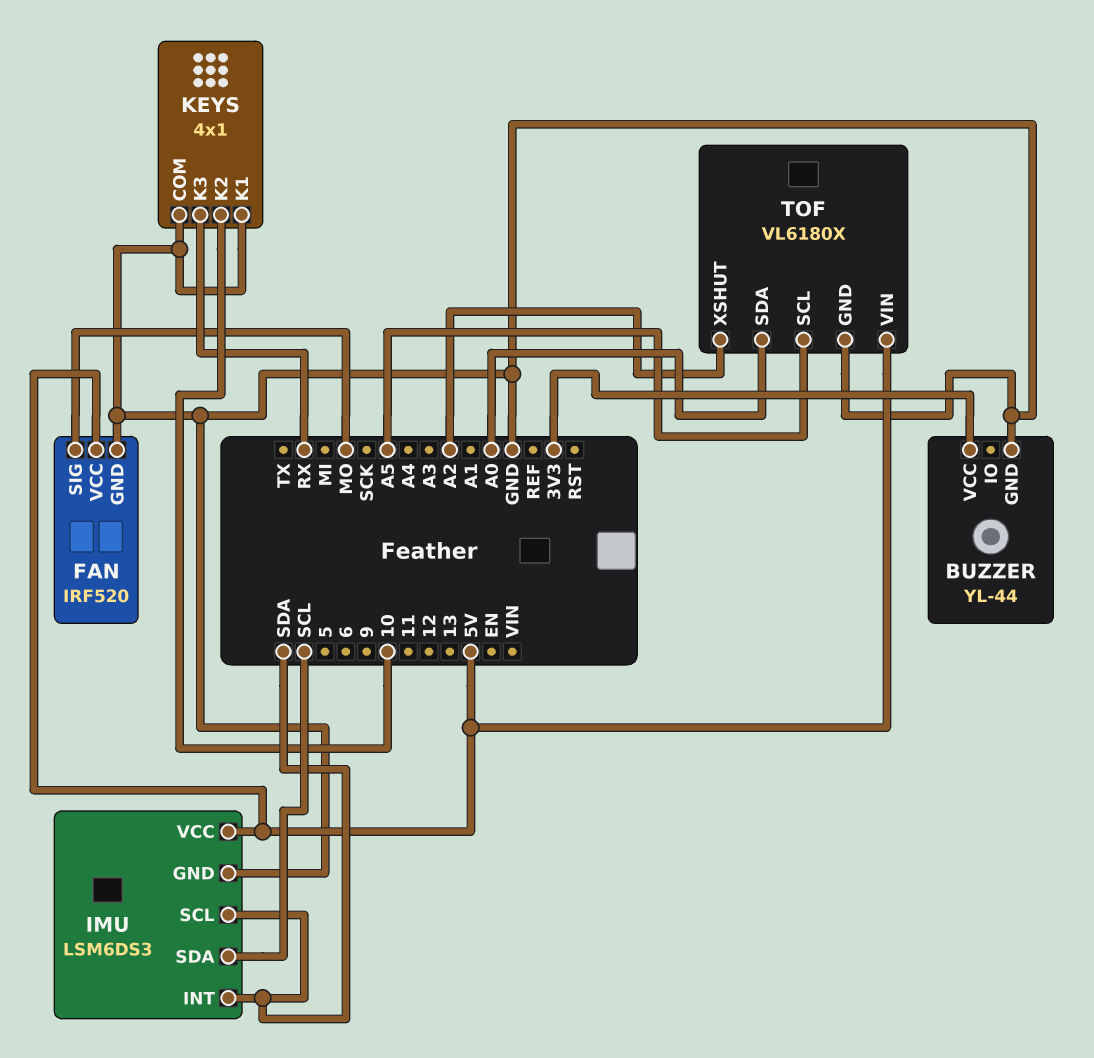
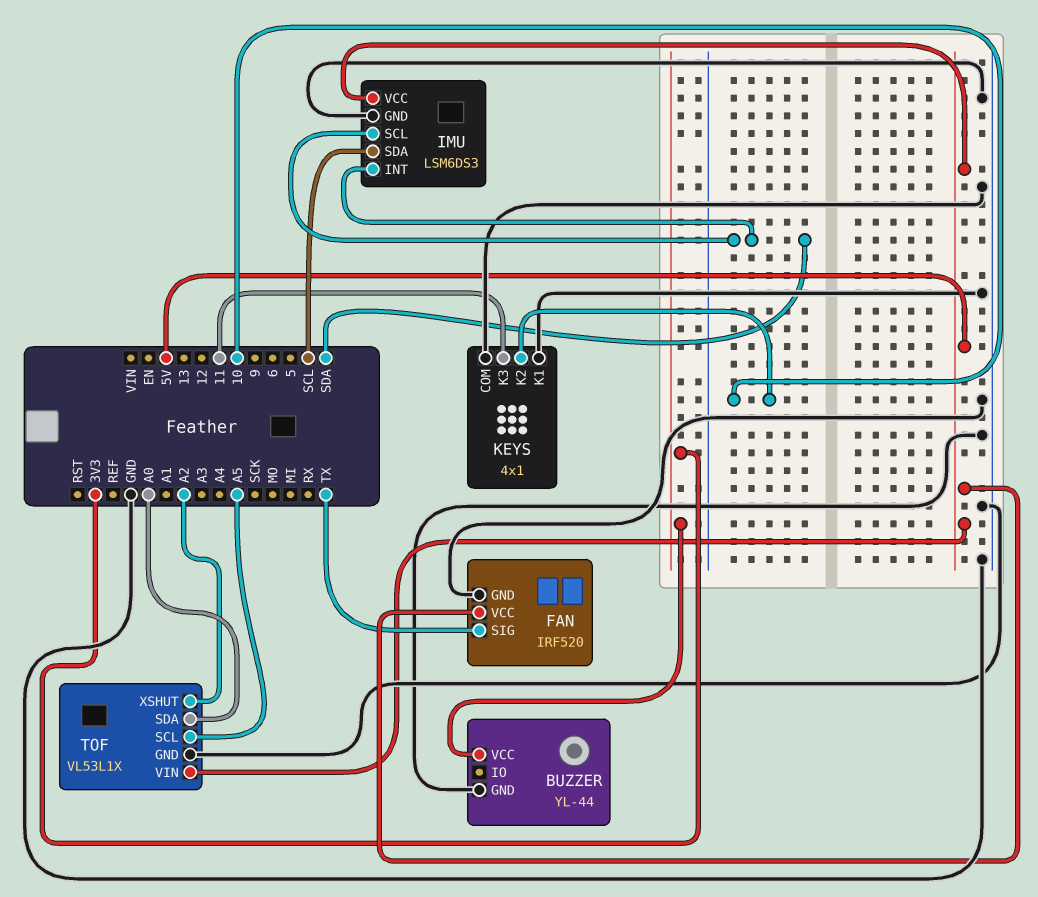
FAN pin SIG: MO -> TX
KEYS pin K3: RX -> 11
TOF: VL6180X -> VL53L1X

